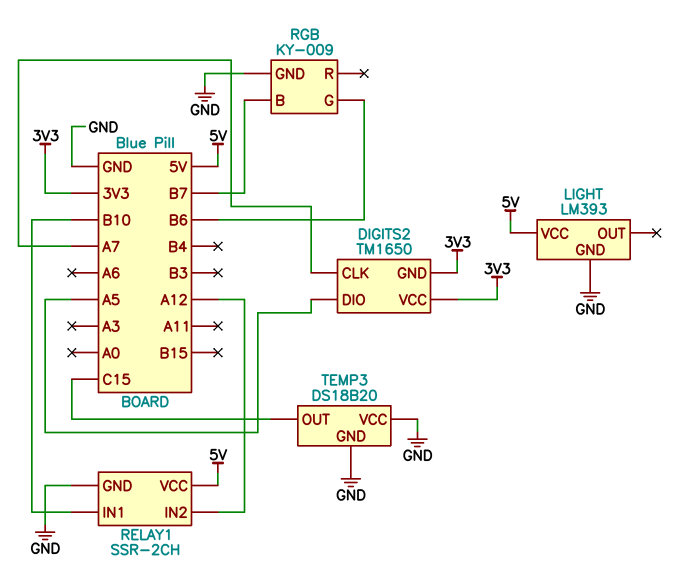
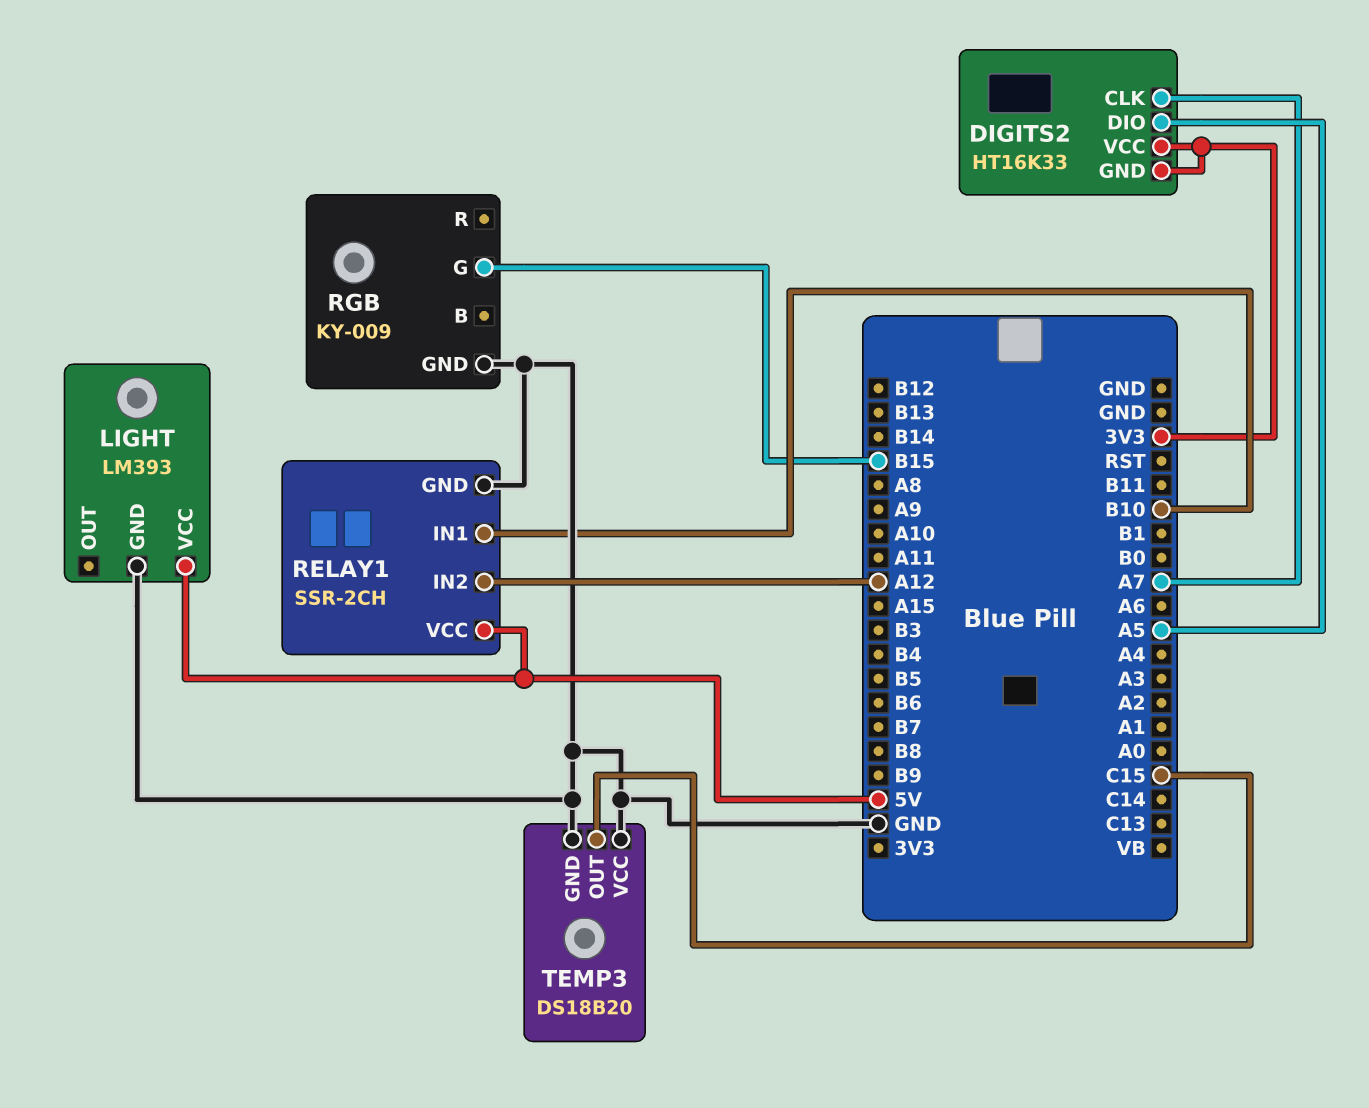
DIGITS2: TM1650 -> HT16K33
RGB pin B: B7 -> none
RGB pin G: B6 -> B15

